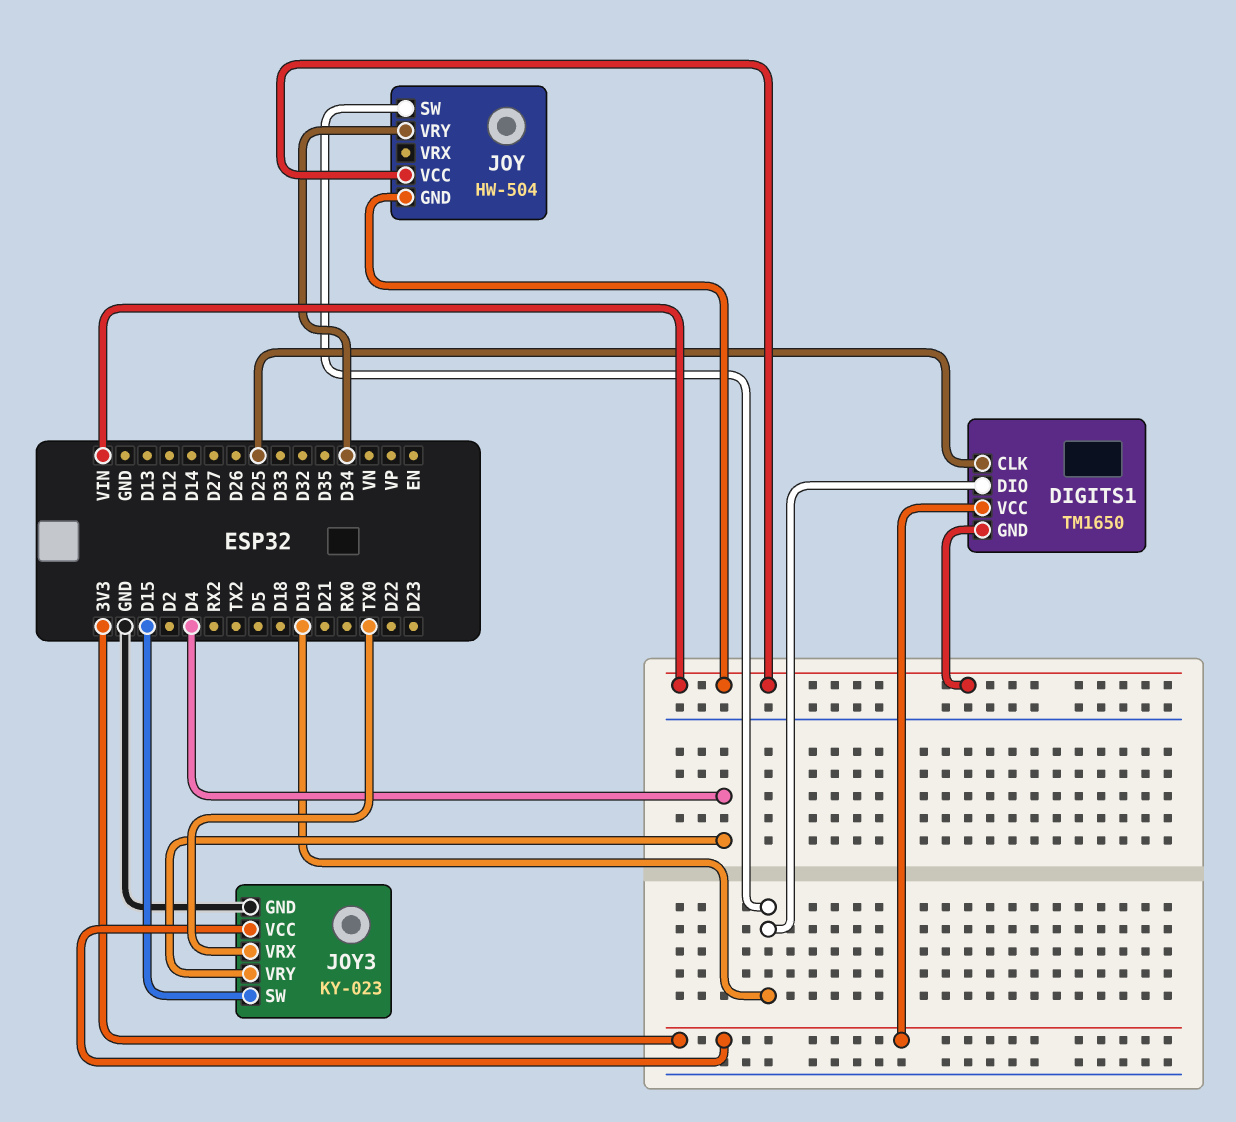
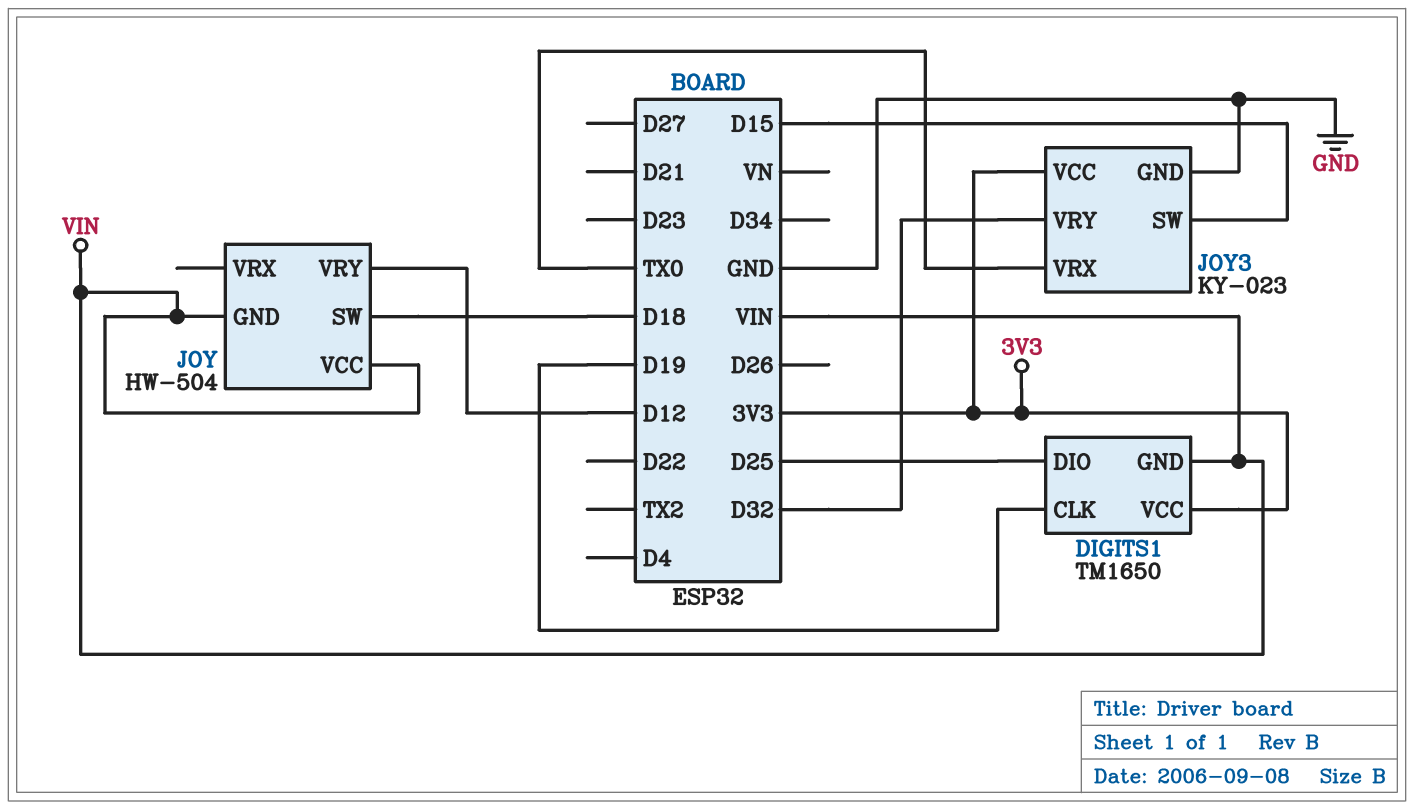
DIGITS1 pin CLK: D25 -> D19
DIGITS1 pin DIO: D19 -> D25
JOY pin SW: D19 -> D18
JOY pin VRY: D34 -> D12
JOY3 pin VRY: D4 -> D32

